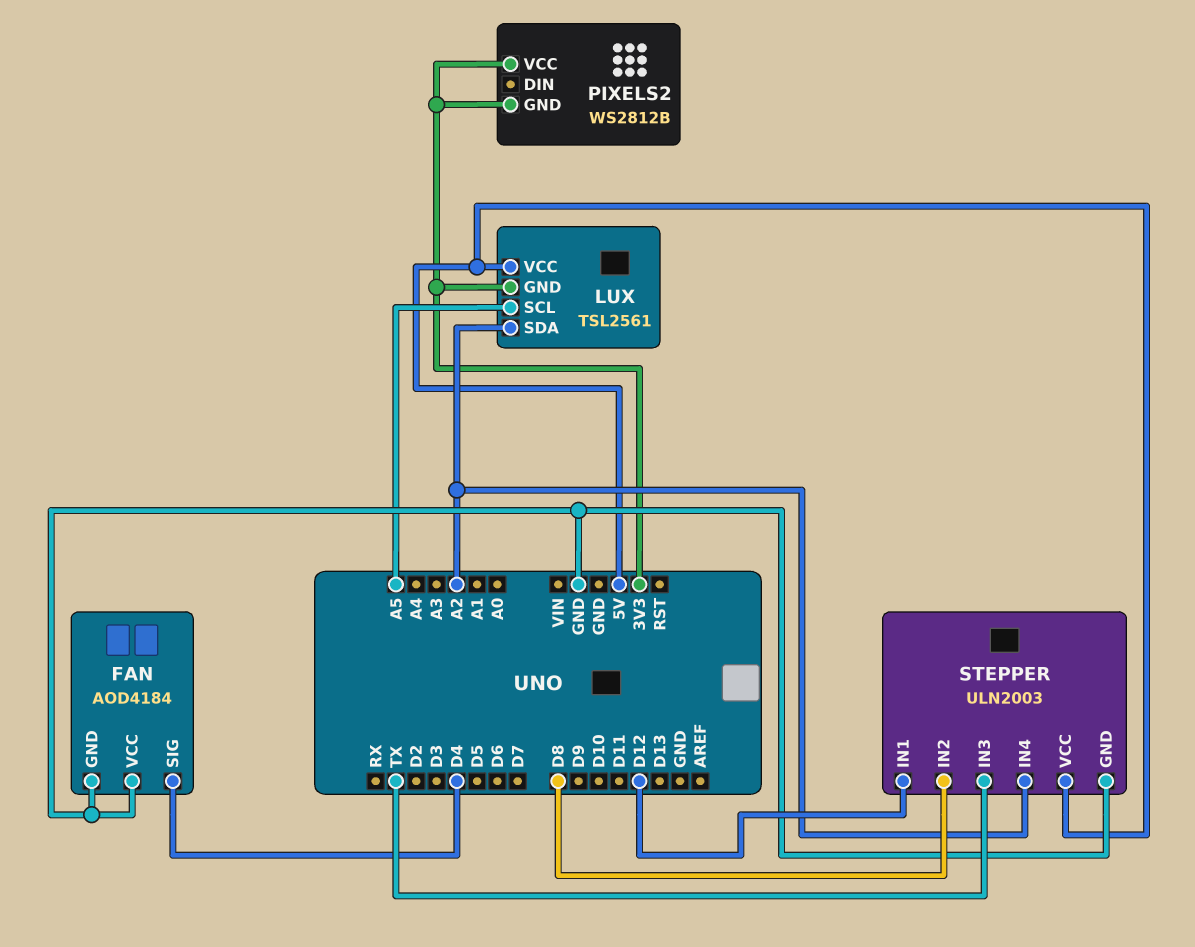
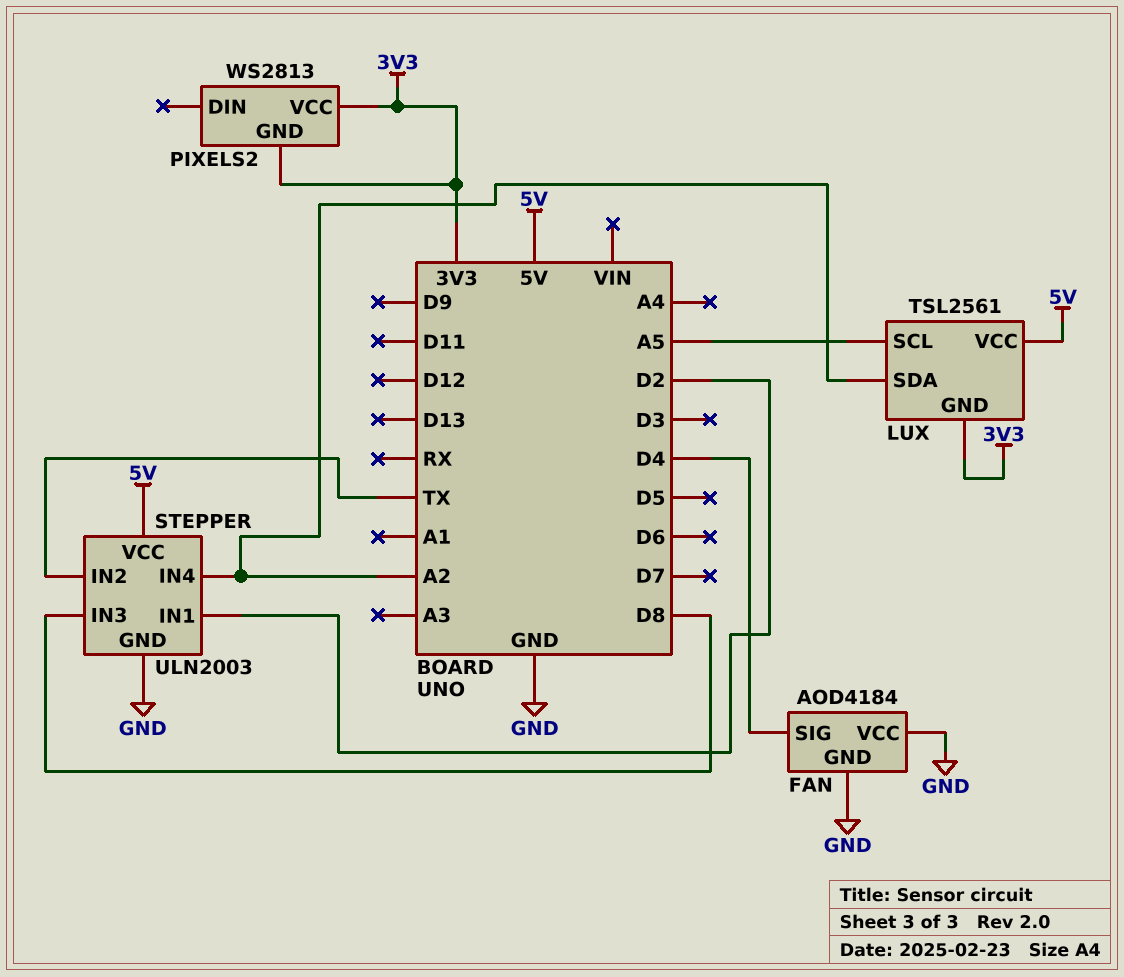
PIXELS2: WS2812B -> WS2813
STEPPER pin IN1: D12 -> D2
STEPPER pin IN2: D8 -> TX
STEPPER pin IN3: TX -> D8

